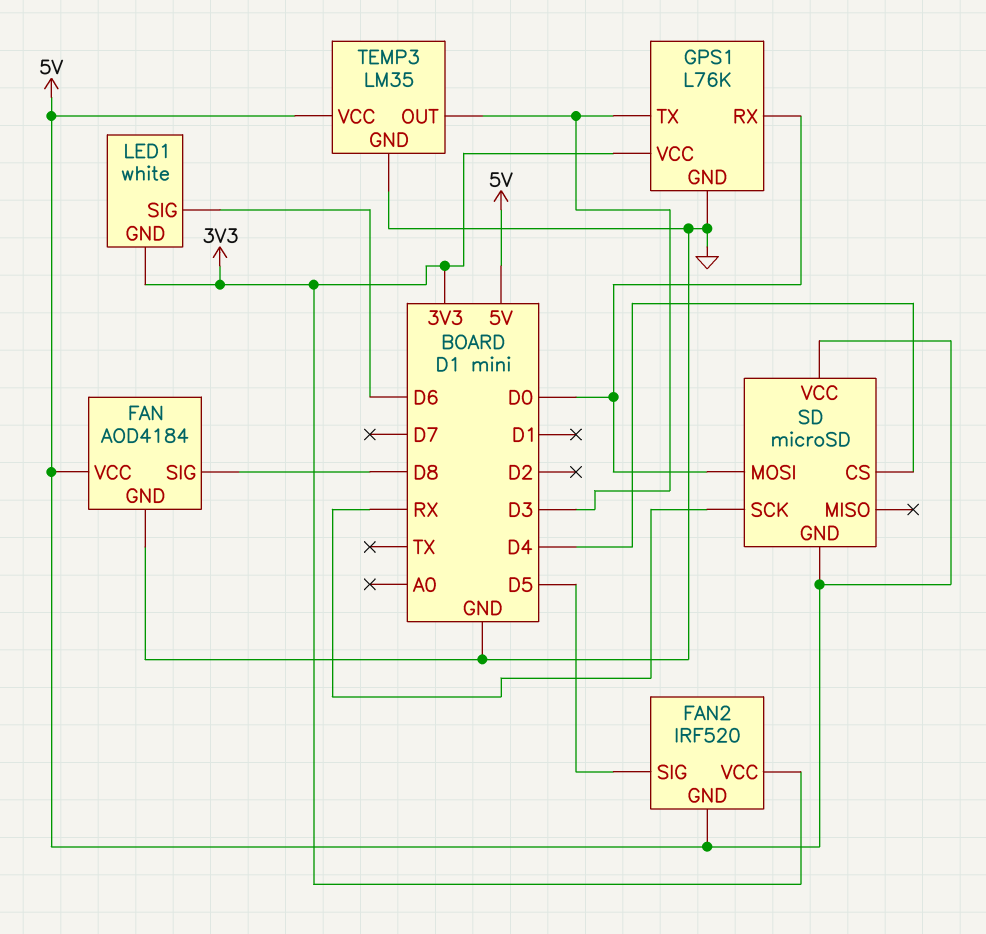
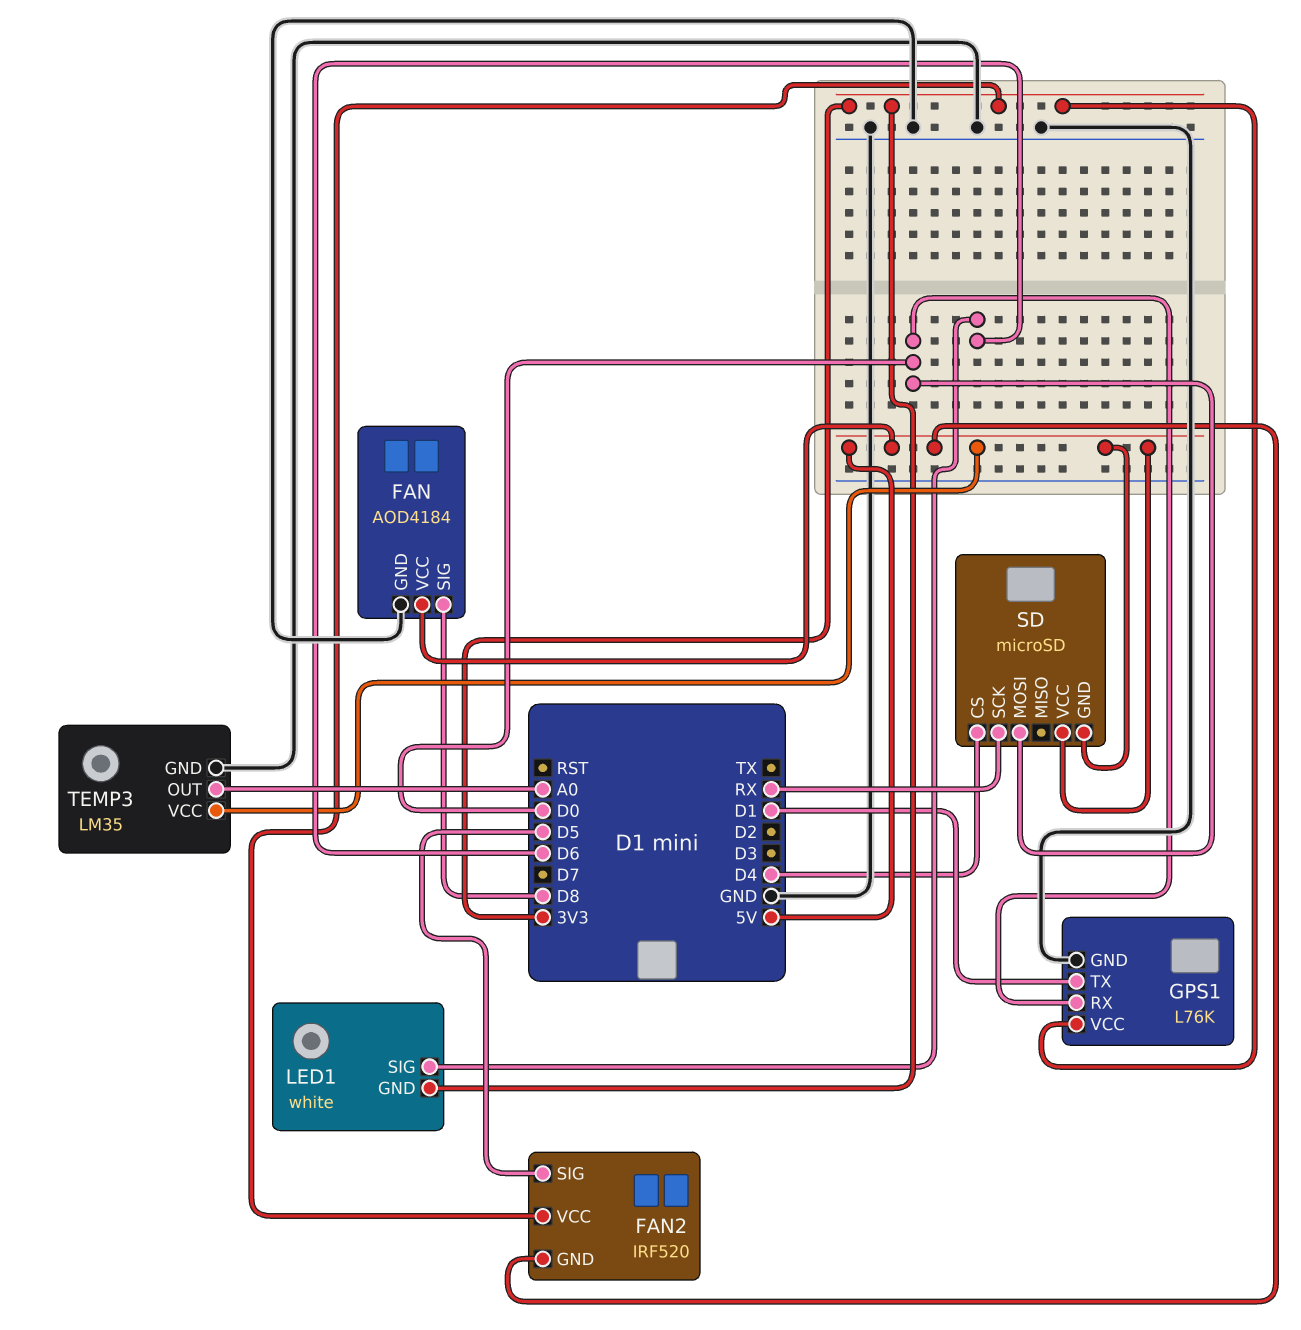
GPS1 pin TX: D3 -> D1
TEMP3 pin OUT: D3 -> A0

